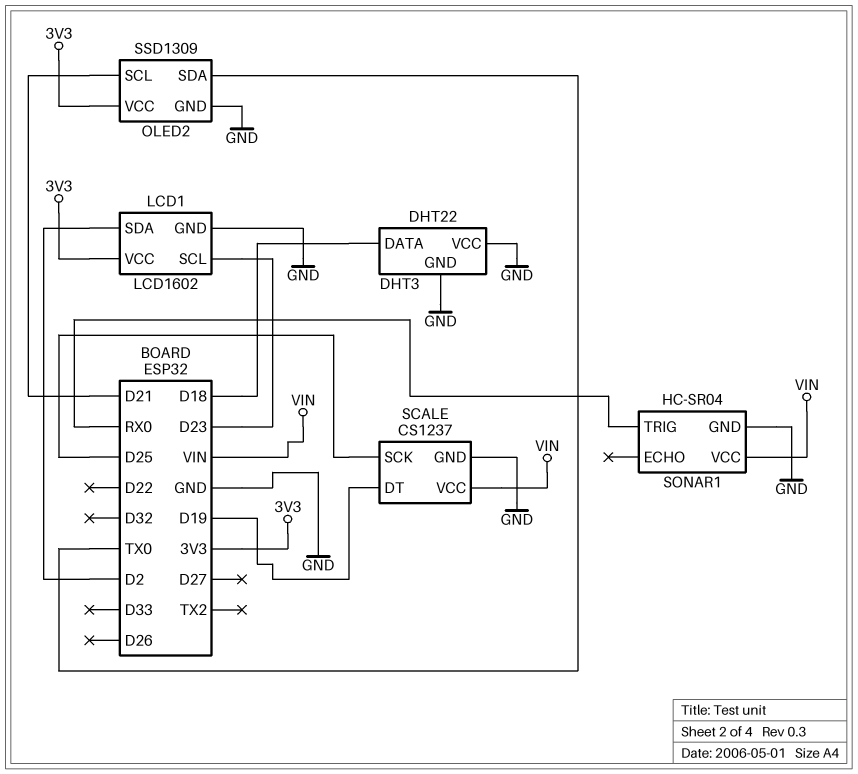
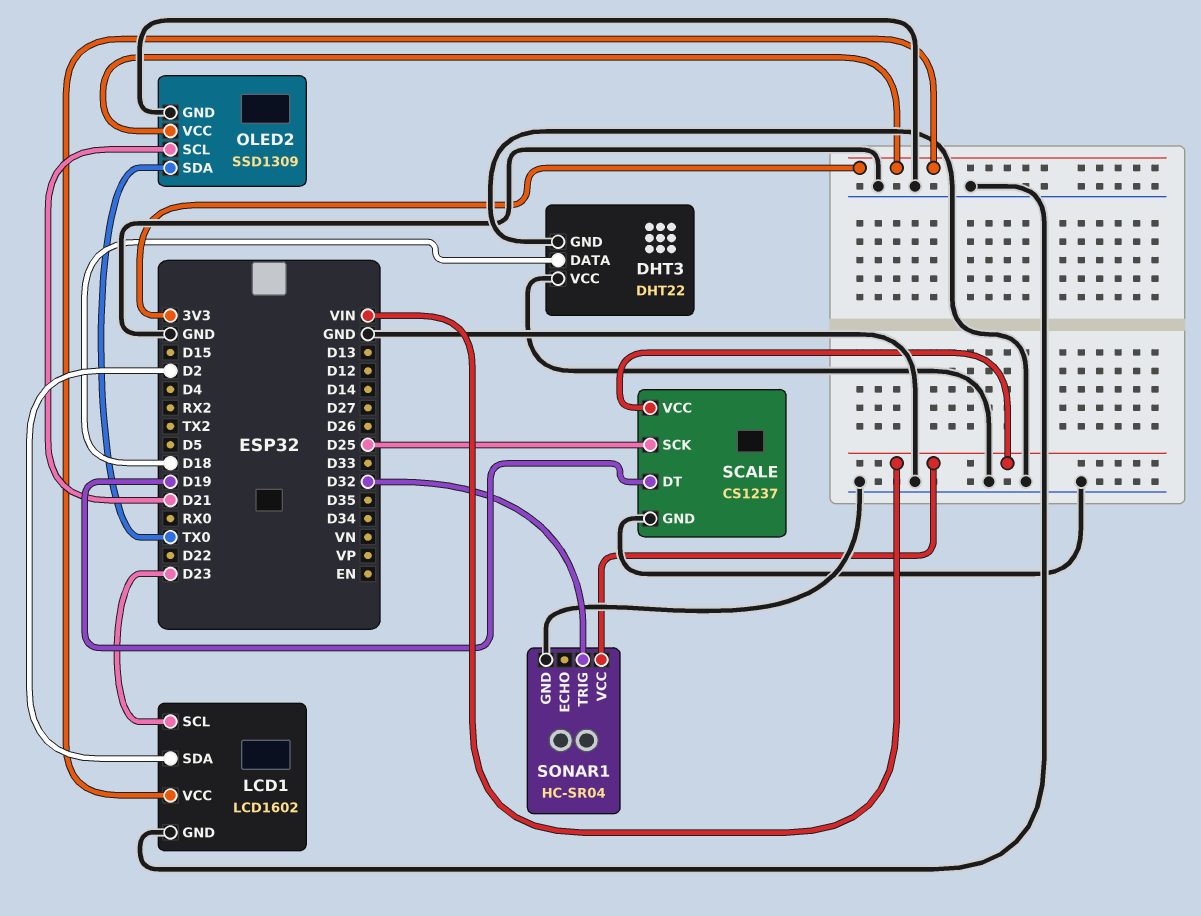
SONAR1 pin TRIG: RX0 -> D32

